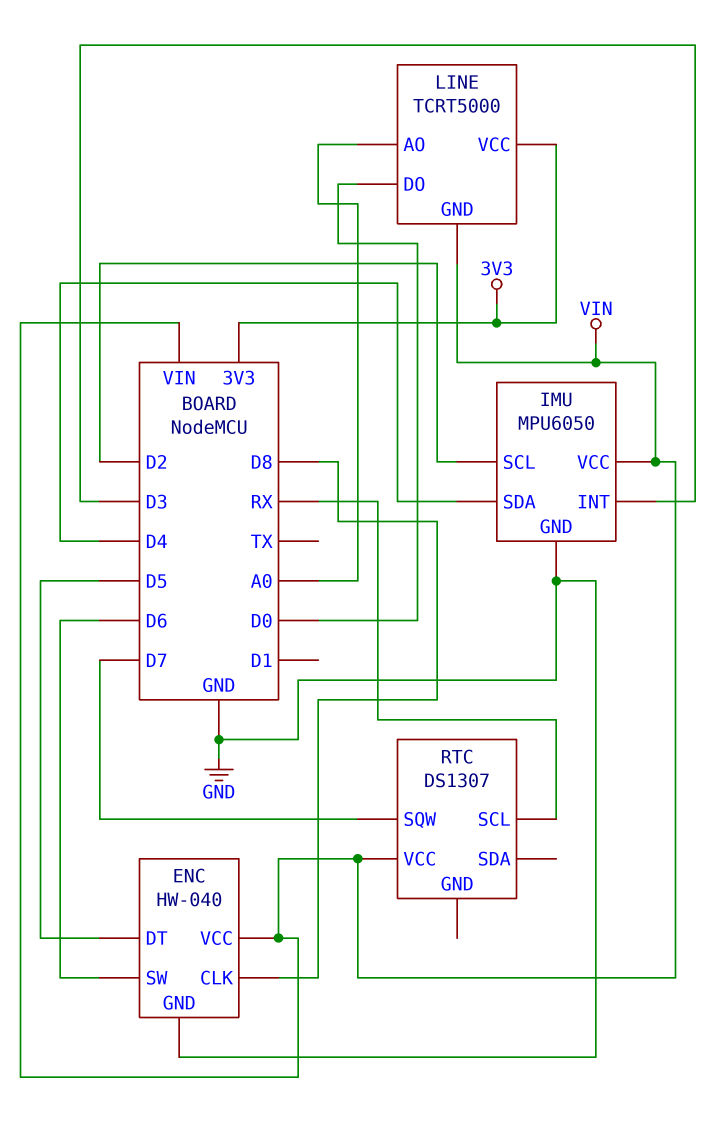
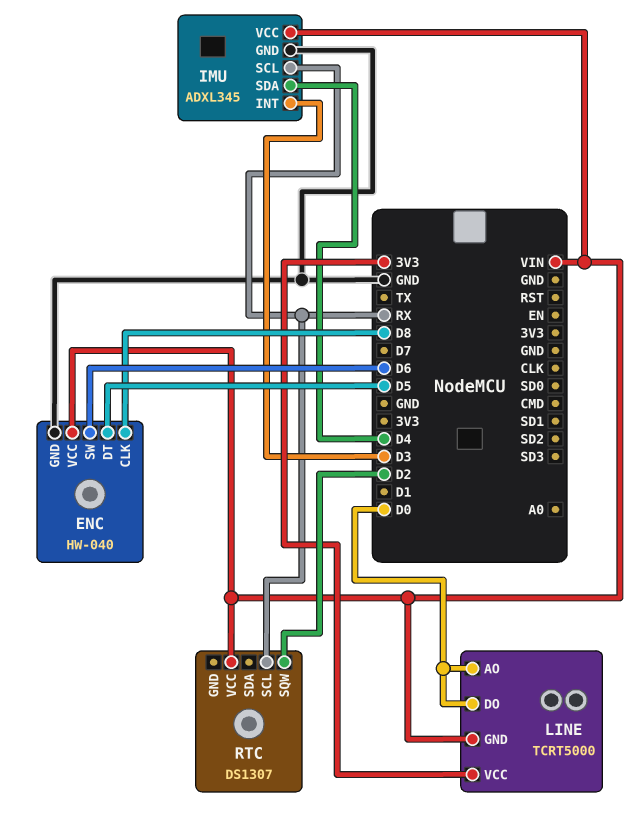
IMU: MPU6050 -> ADXL345
IMU pin SCL: D2 -> RX
LINE pin AO: A0 -> D0
RTC pin SQW: D7 -> D2

